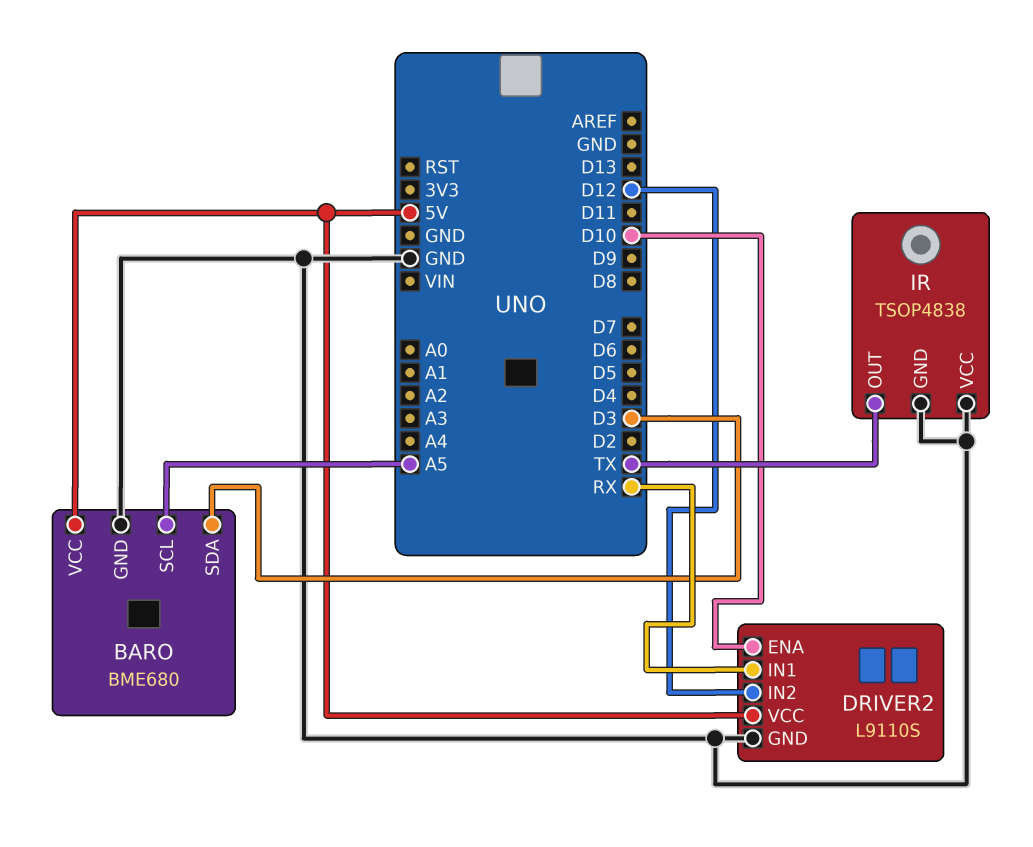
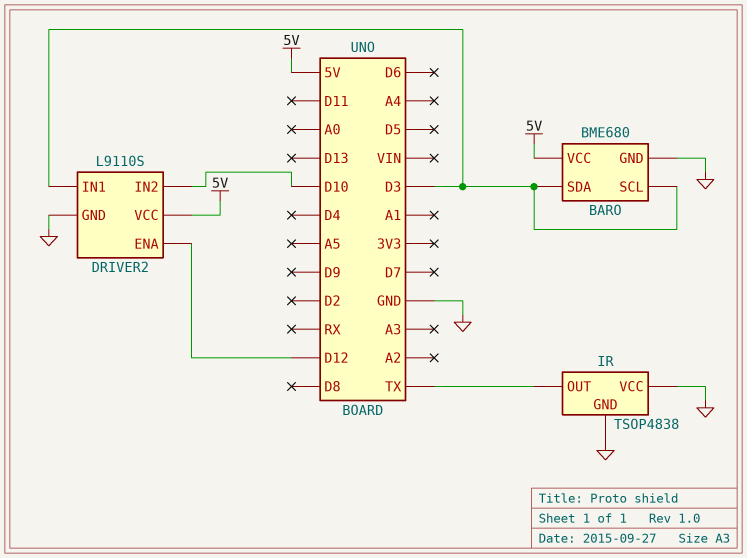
BARO pin SCL: A5 -> D3
DRIVER2 pin ENA: D10 -> D12
DRIVER2 pin IN1: RX -> D3
DRIVER2 pin IN2: D12 -> D10

